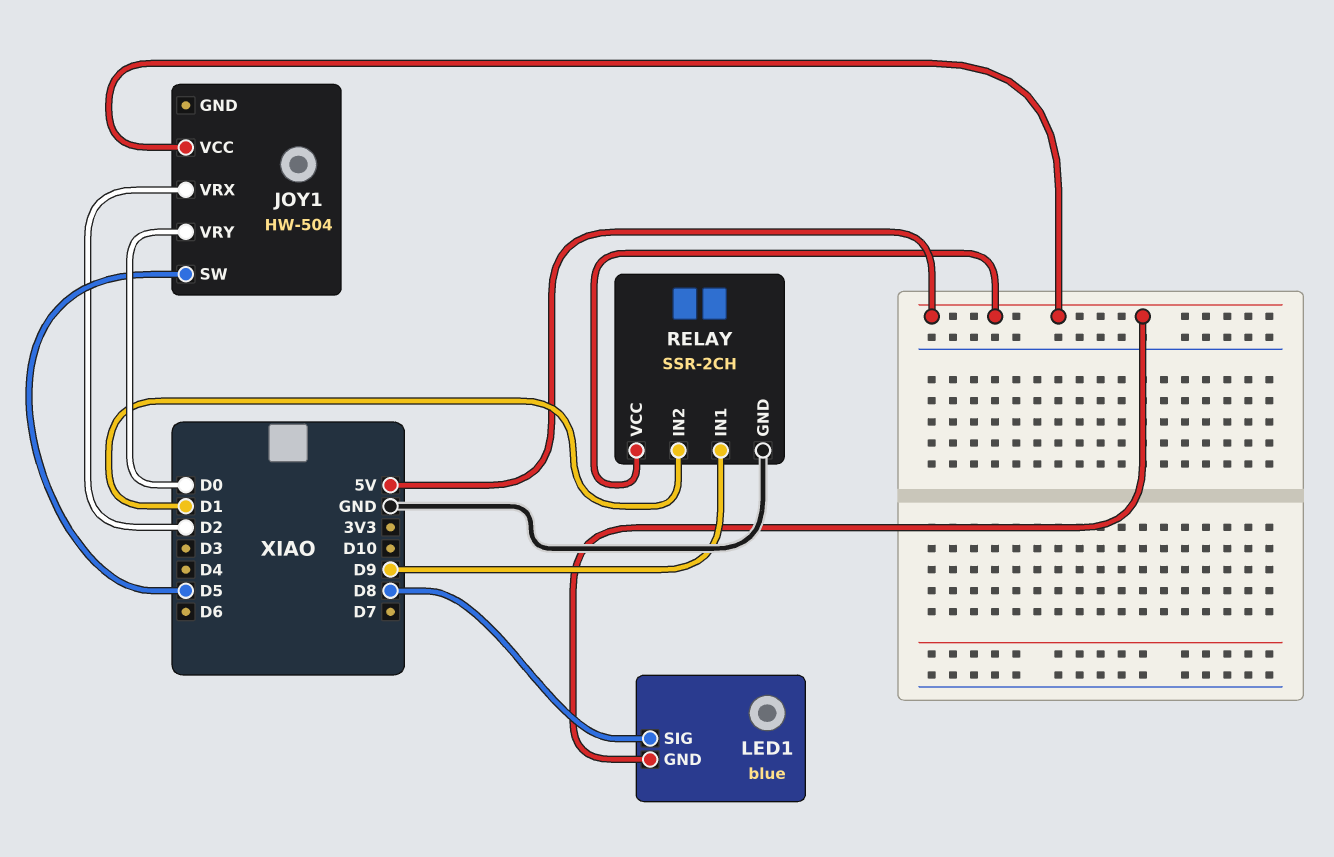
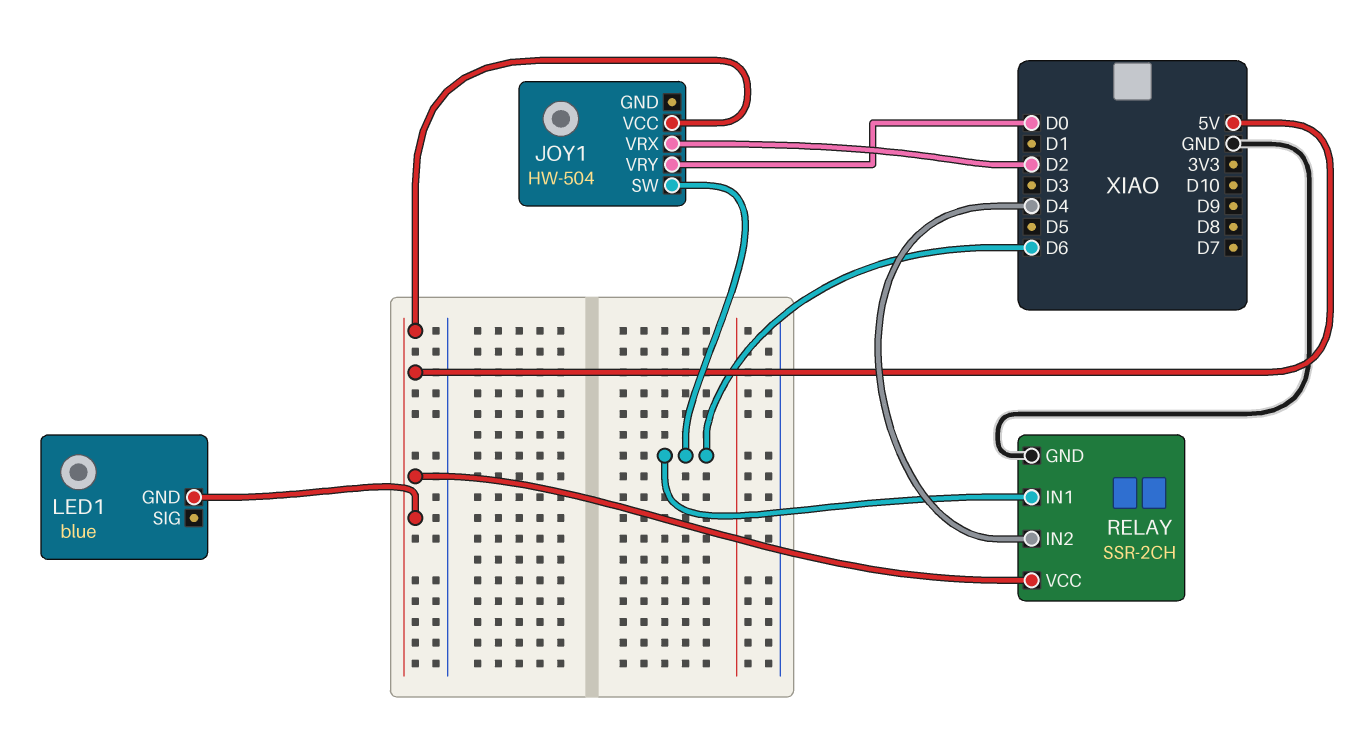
JOY1 pin SW: D5 -> D6
LED1 pin SIG: D8 -> none
RELAY pin IN1: D9 -> D6
RELAY pin IN2: D1 -> D4

